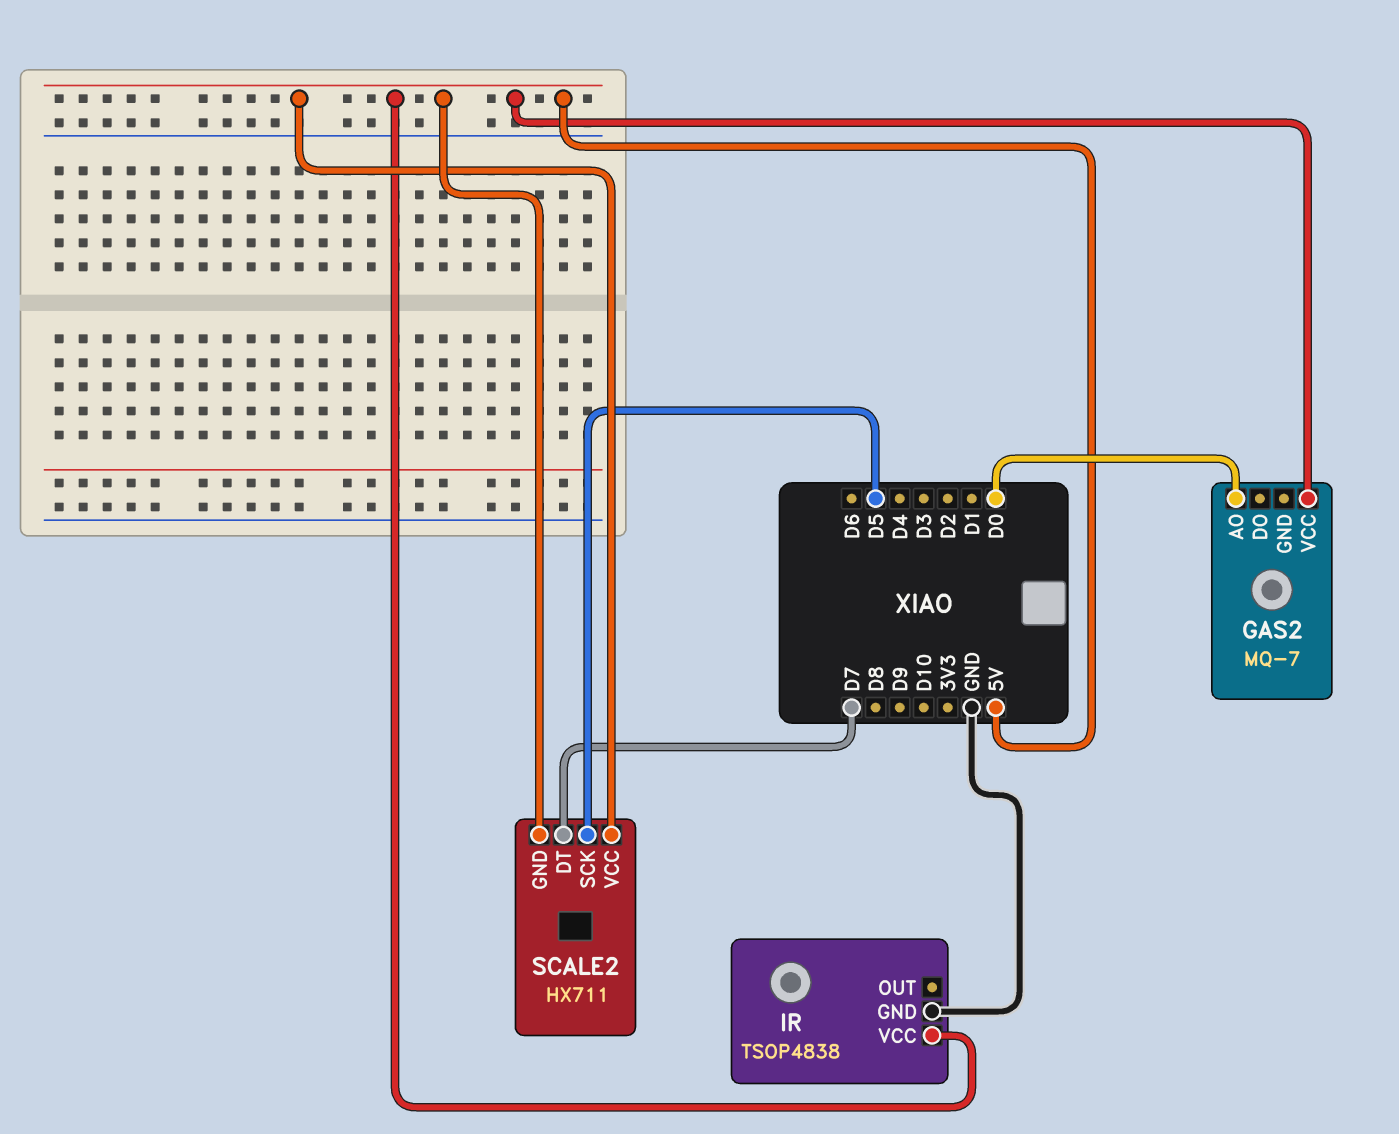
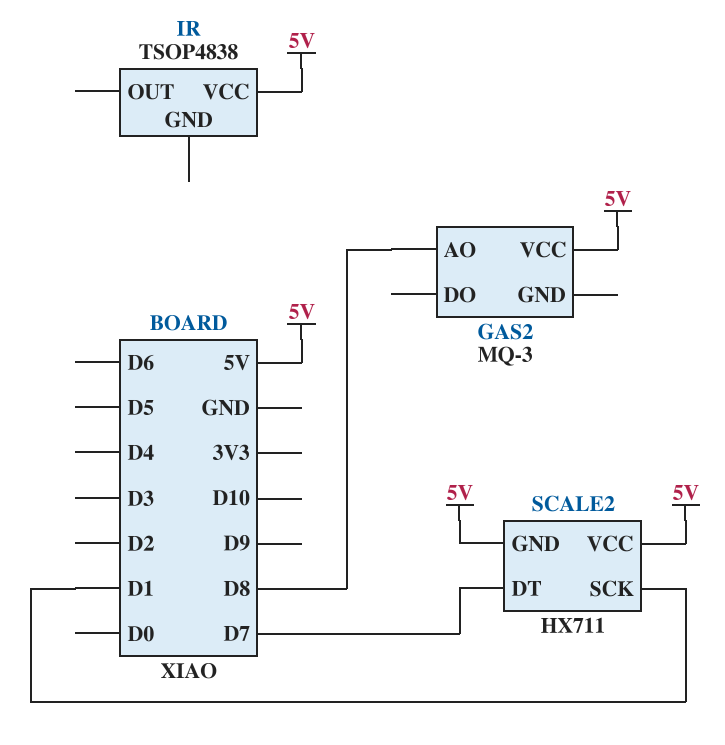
GAS2: MQ-7 -> MQ-3
GAS2 pin AO: D0 -> D8
IR pin GND: GND -> none
SCALE2 pin SCK: D5 -> D1

